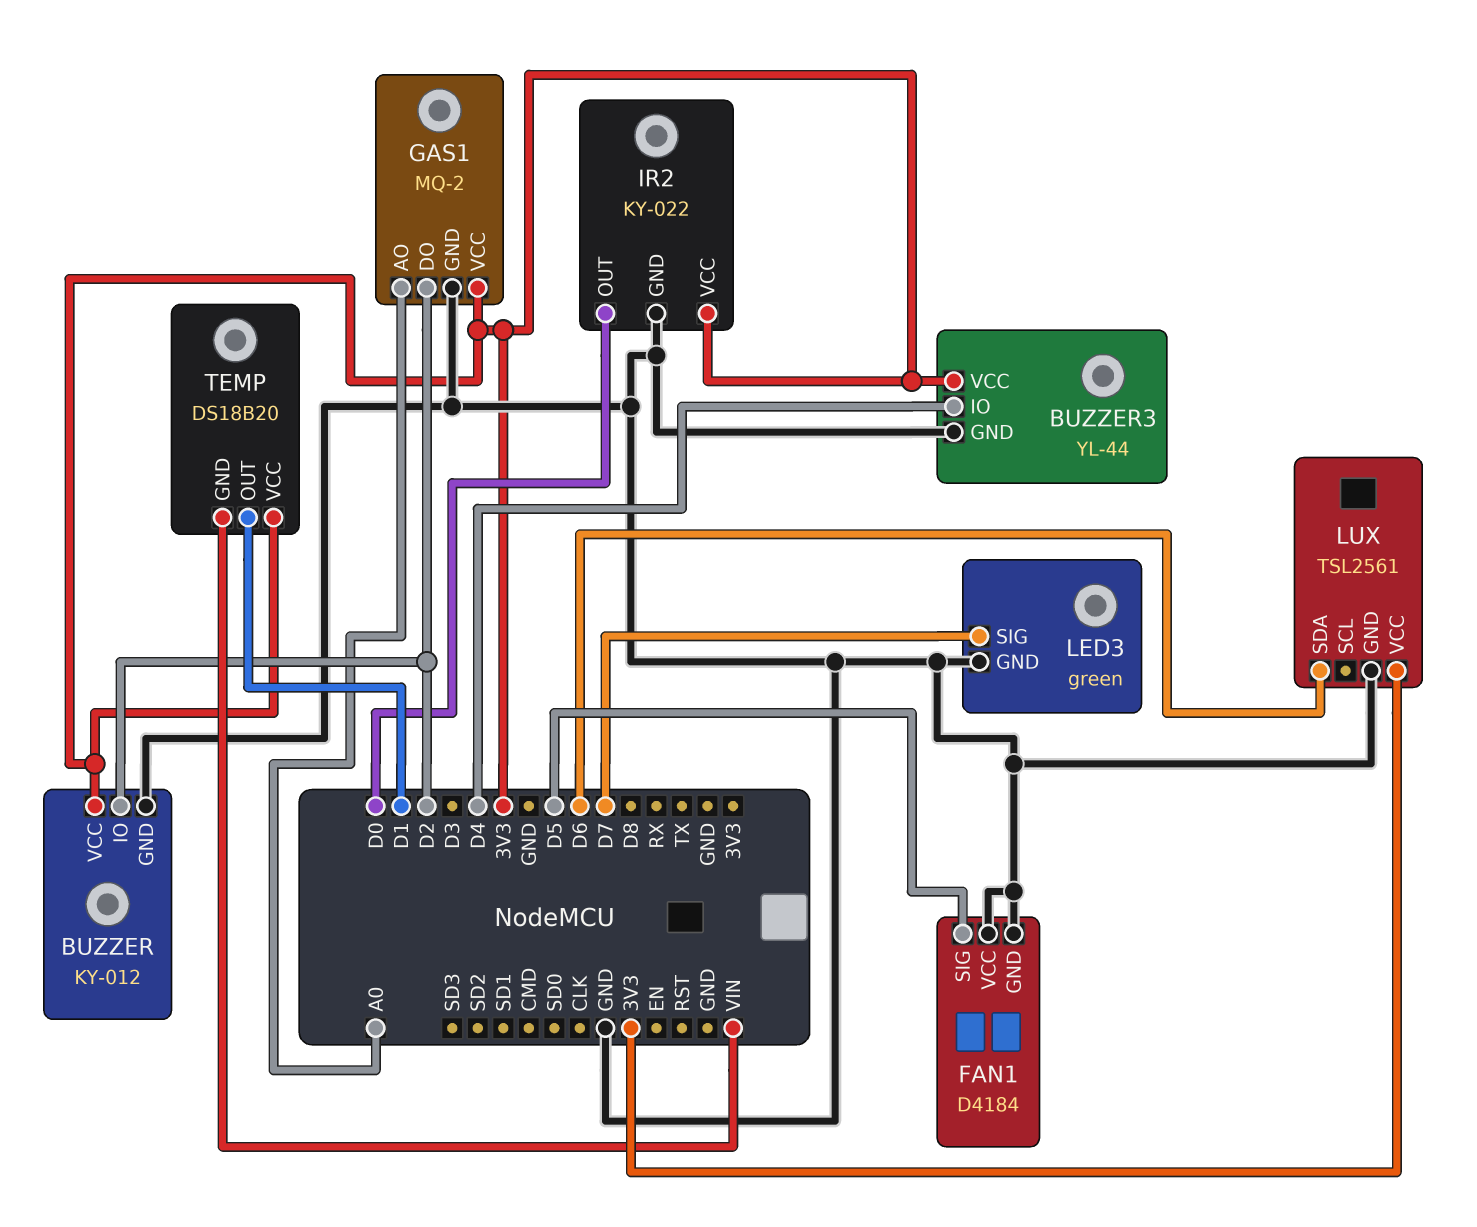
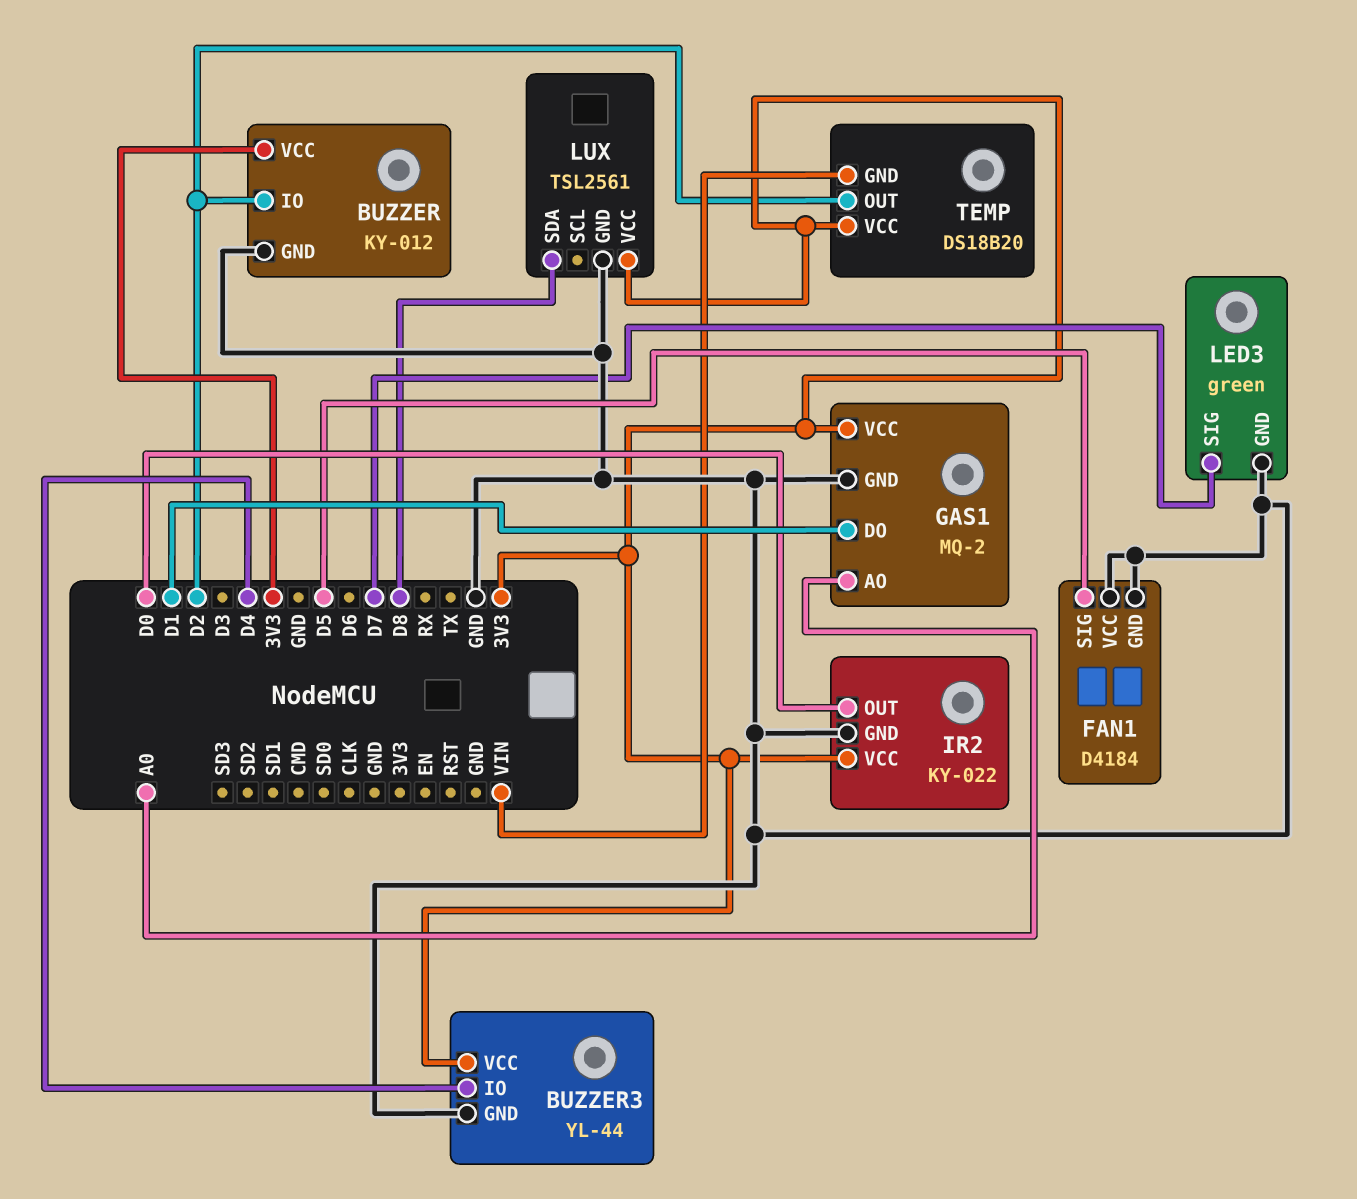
GAS1 pin DO: D2 -> D1
LUX pin SDA: D6 -> D8
TEMP pin OUT: D1 -> D2

